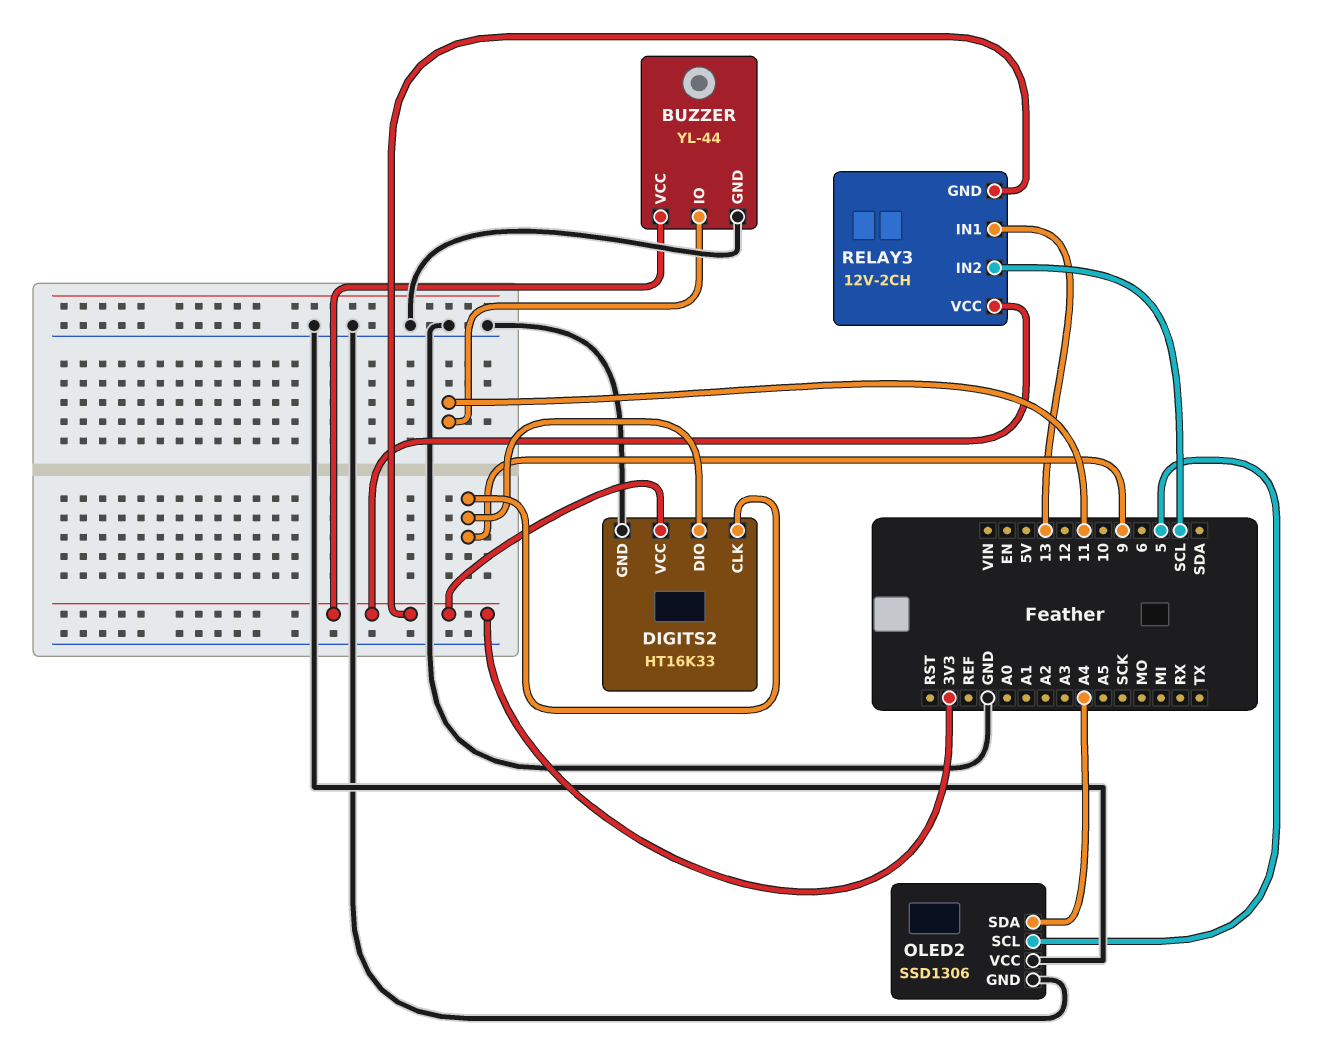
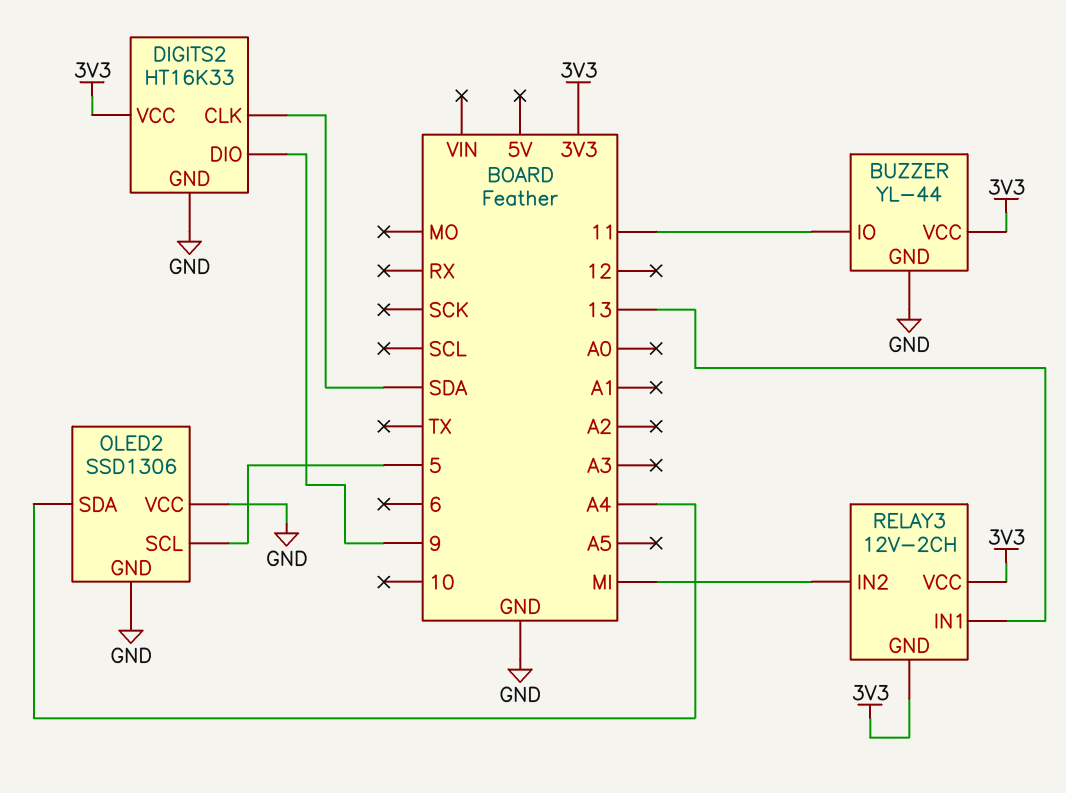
DIGITS2 pin CLK: 9 -> SDA
RELAY3 pin IN2: SCL -> MI

